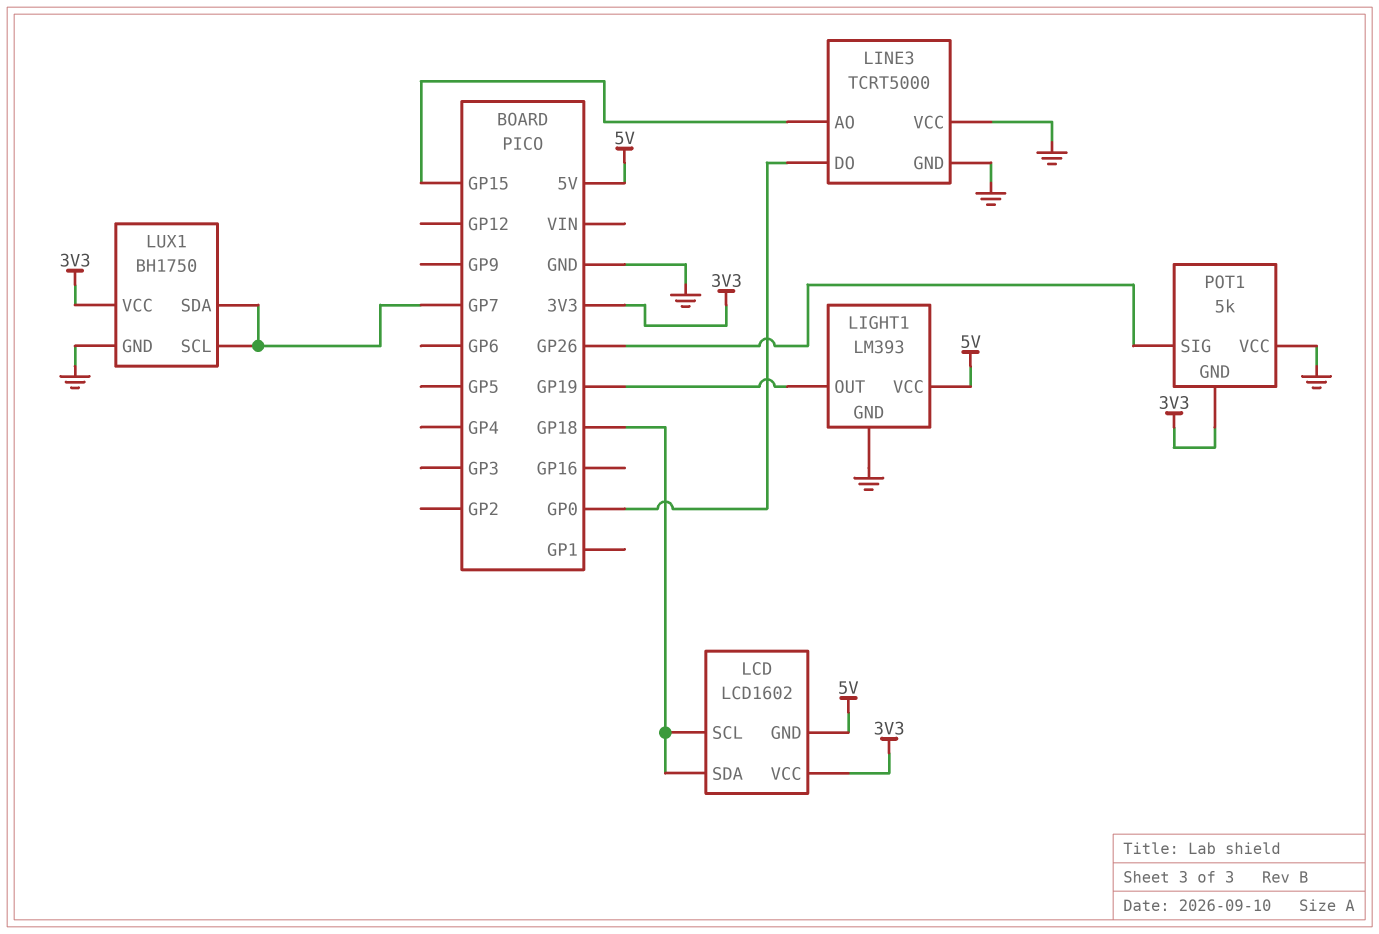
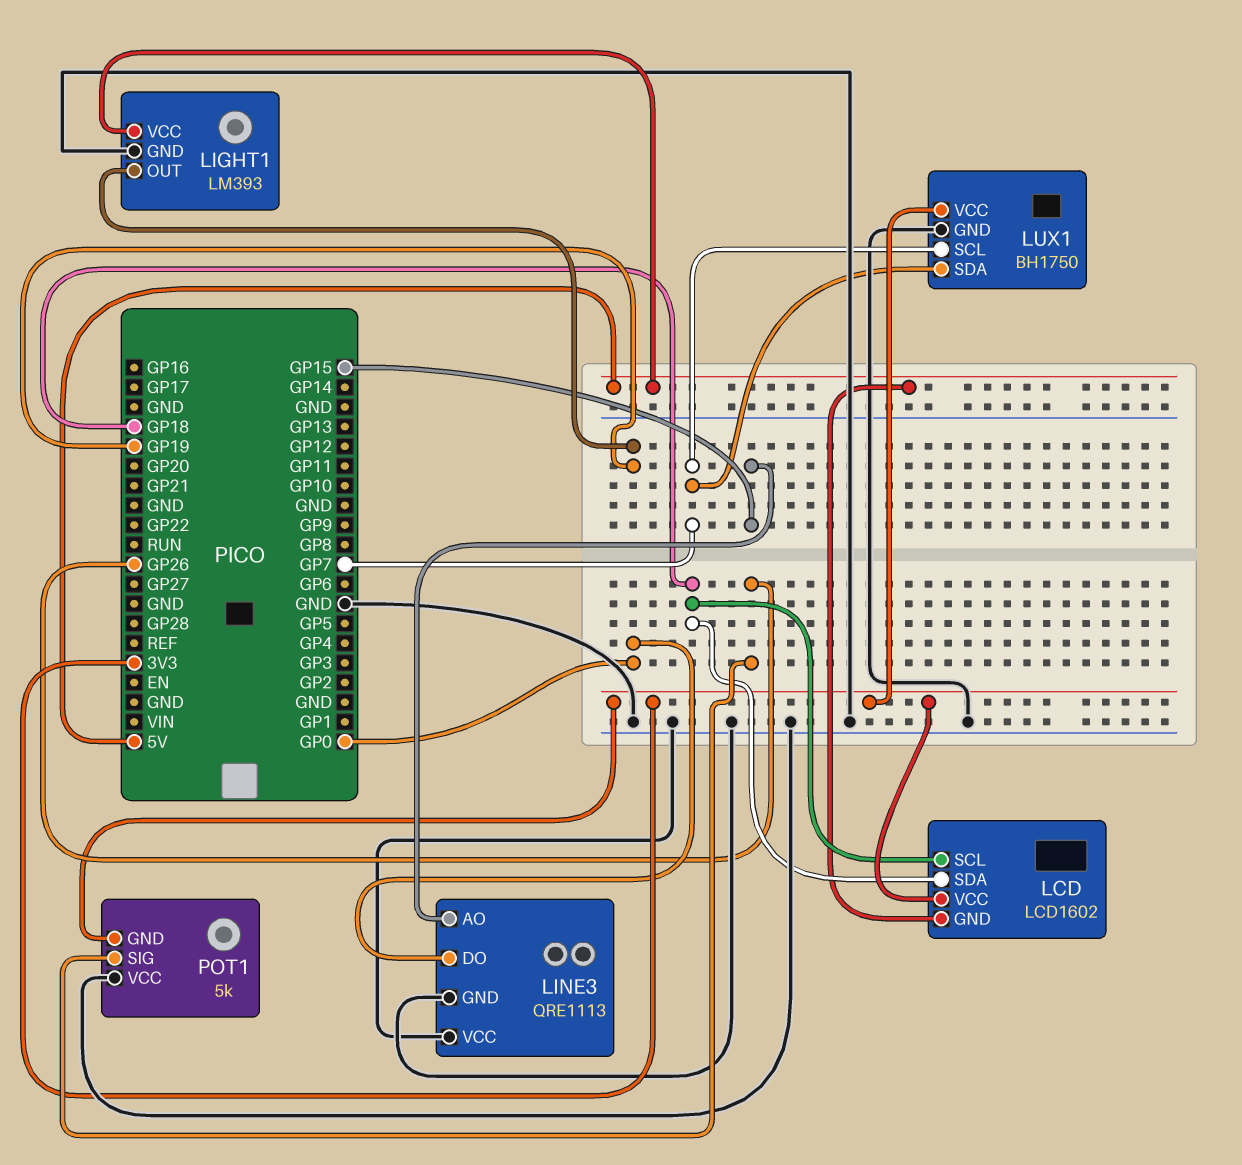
LINE3: TCRT5000 -> QRE1113

